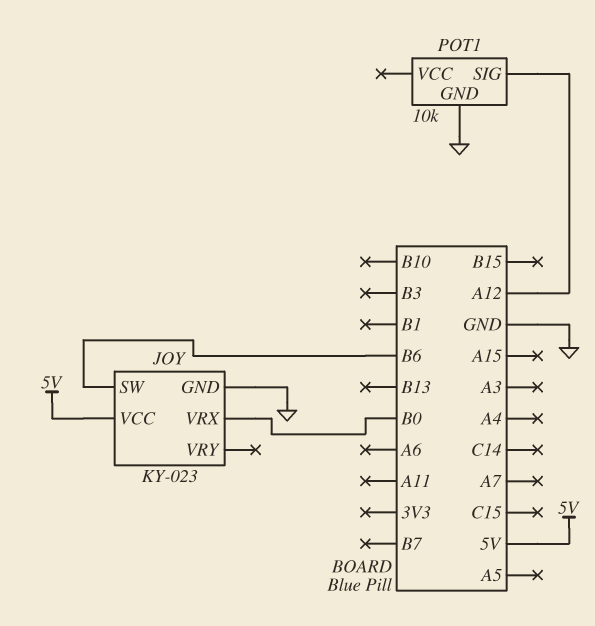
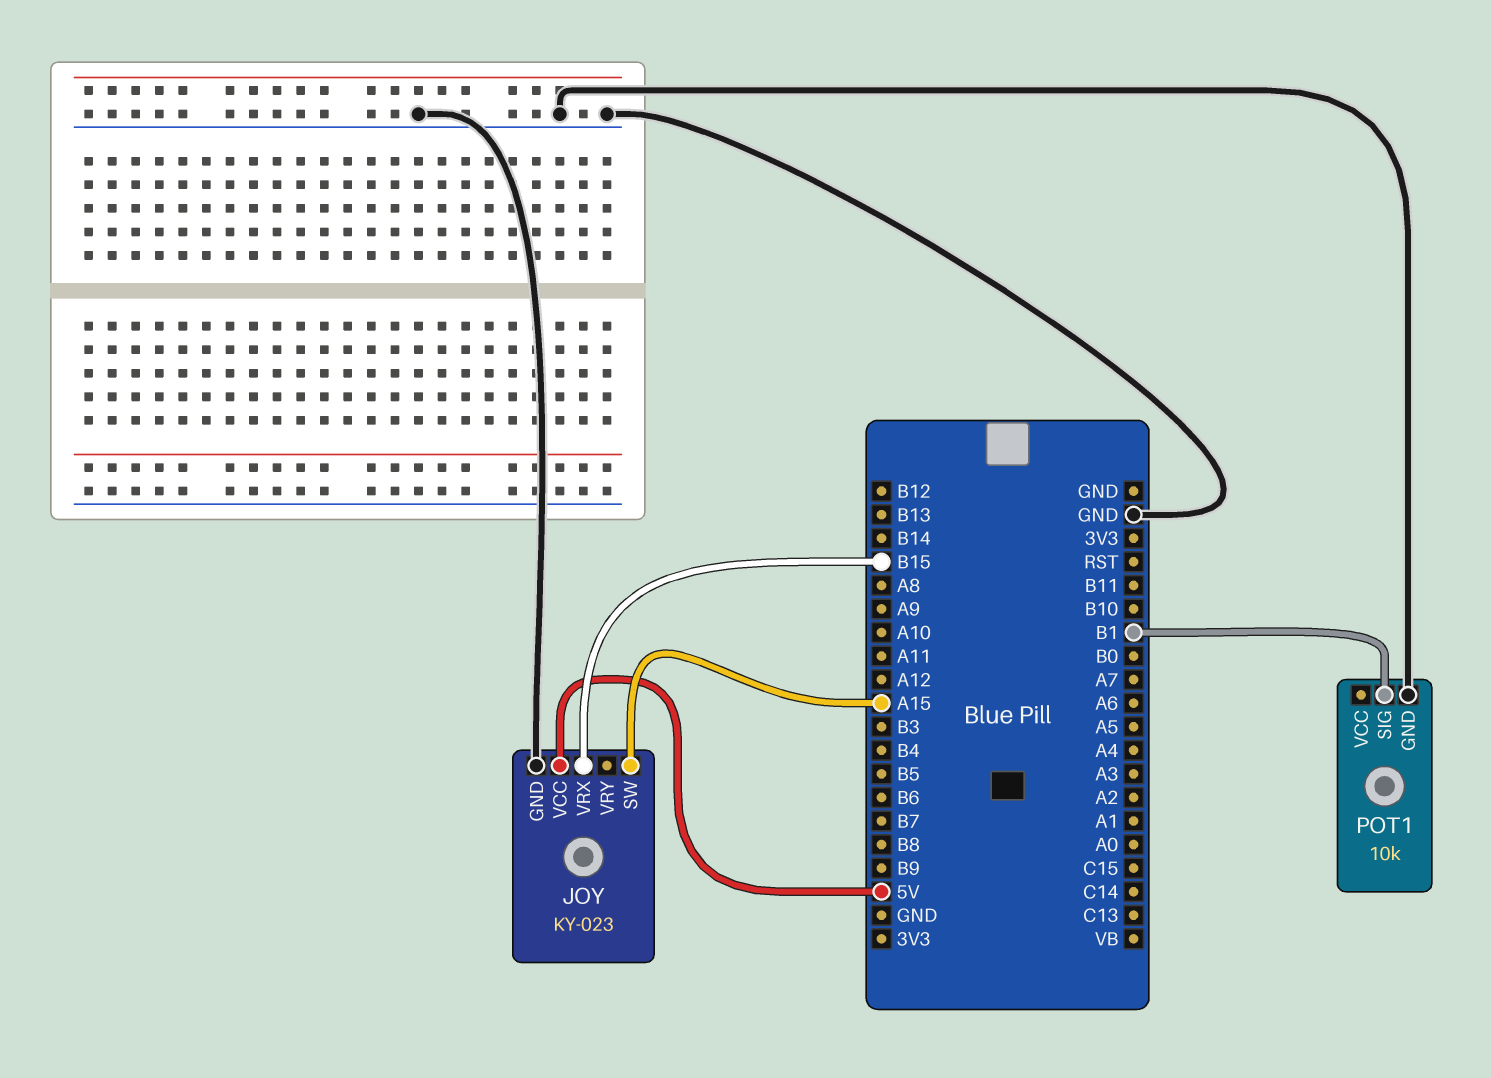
JOY pin SW: B6 -> A15
JOY pin VRX: B0 -> B15
POT1 pin SIG: A12 -> B1

